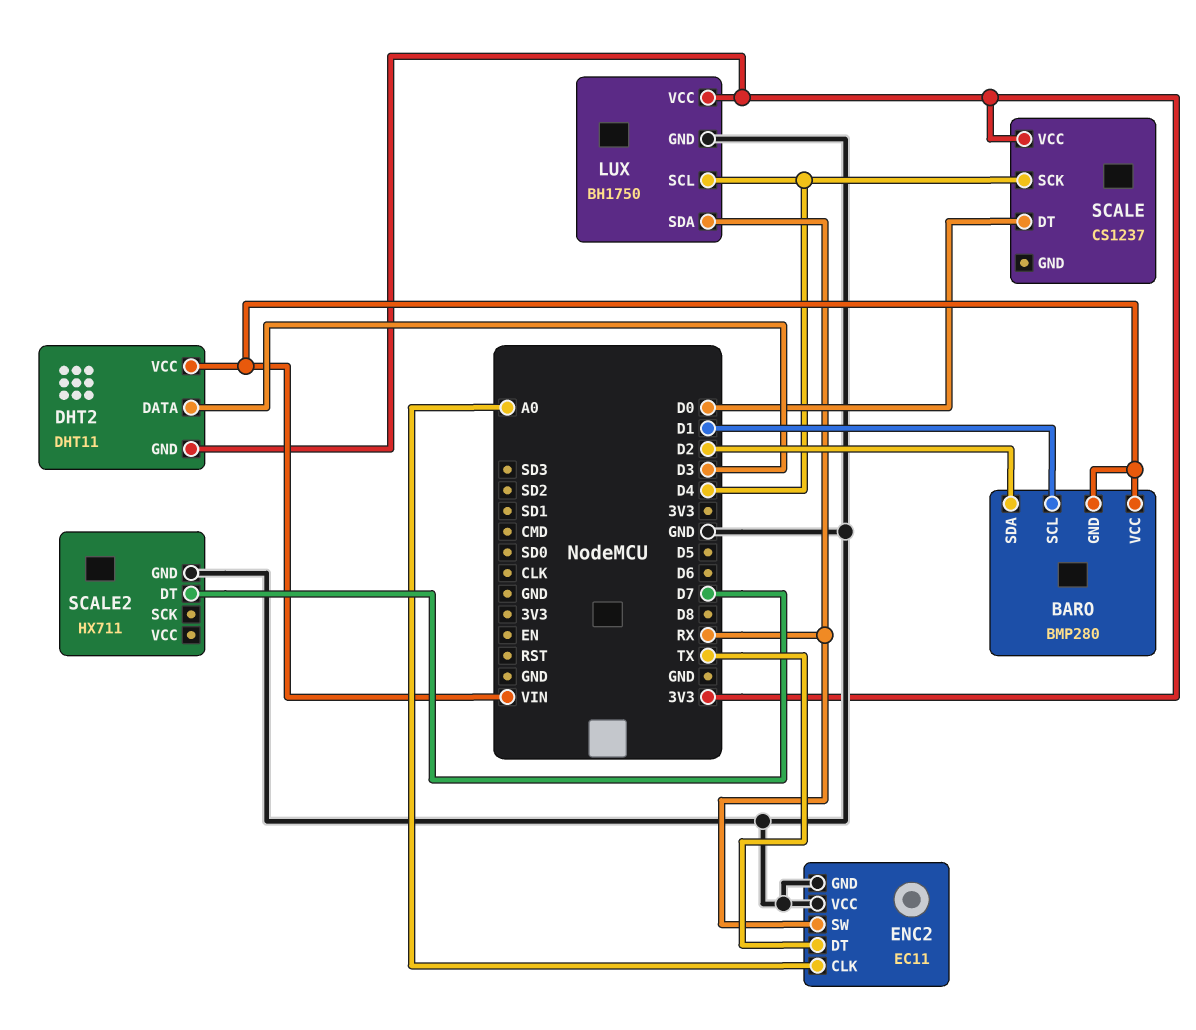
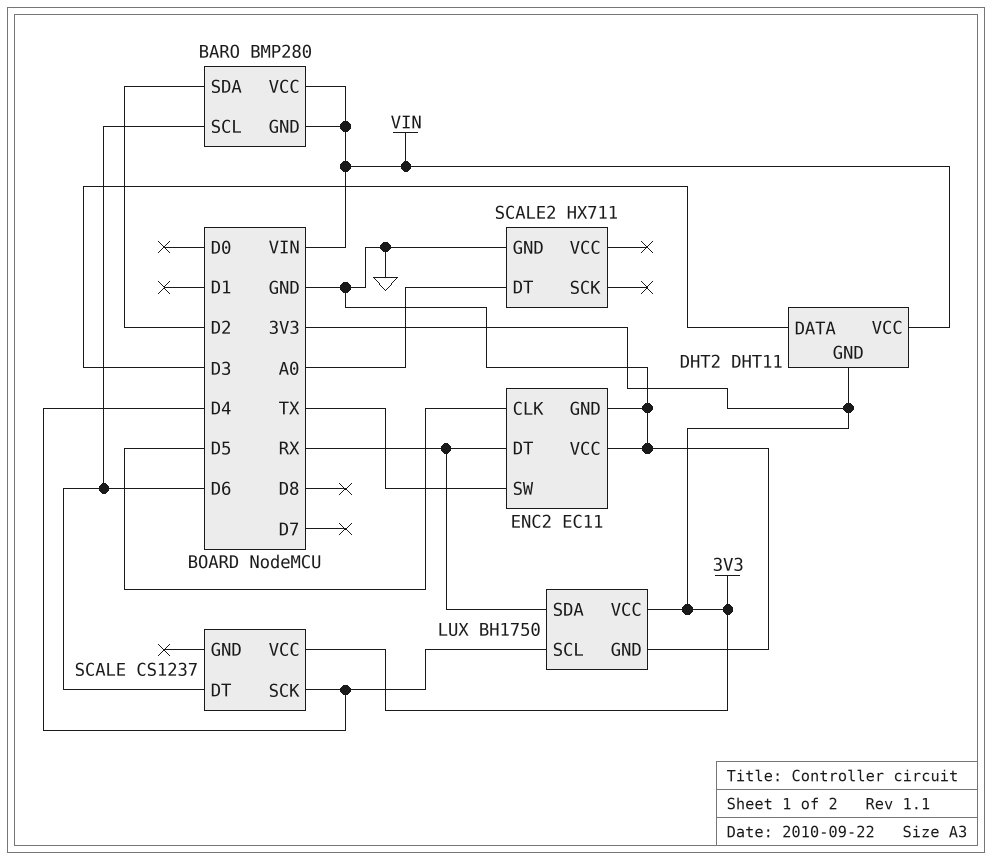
BARO pin SCL: D1 -> D6
ENC2 pin CLK: A0 -> D5
ENC2 pin DT: TX -> RX
ENC2 pin SW: RX -> TX
SCALE pin DT: D0 -> D6
SCALE2 pin DT: D7 -> A0

